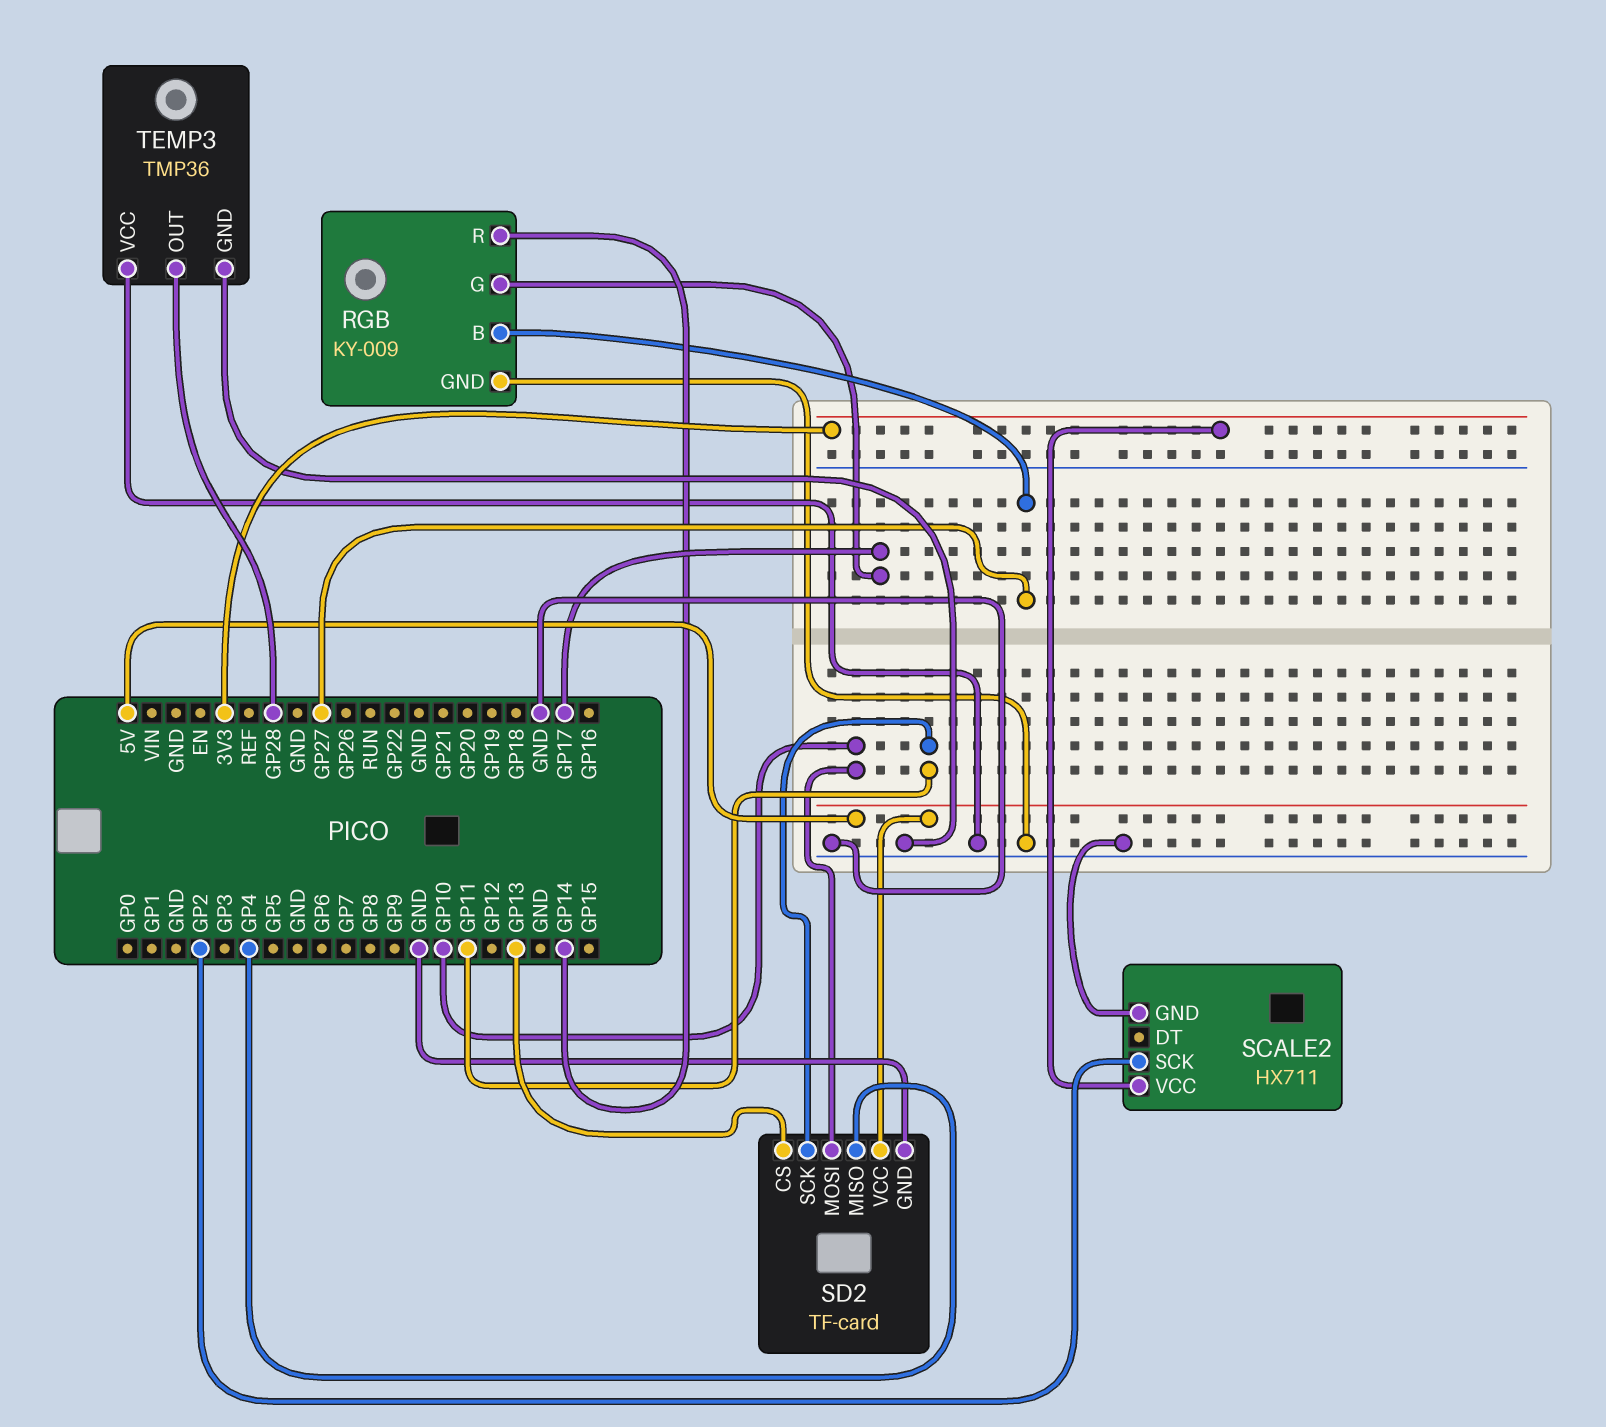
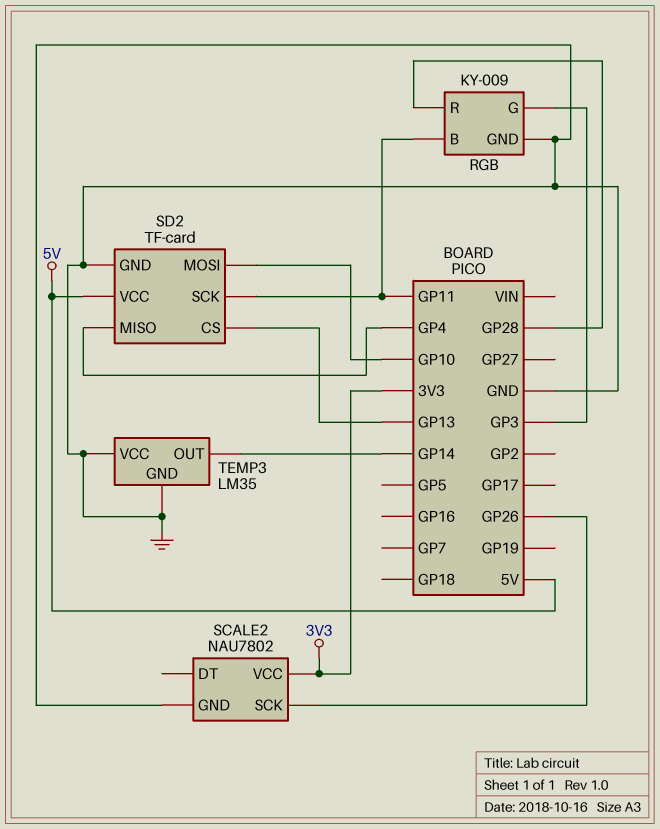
RGB pin B: GP27 -> GP11
RGB pin G: GP17 -> GP3
RGB pin R: GP14 -> GP28
SCALE2: HX711 -> NAU7802
SCALE2 pin SCK: GP2 -> GP26
TEMP3: TMP36 -> LM35
TEMP3 pin OUT: GP28 -> GP14

